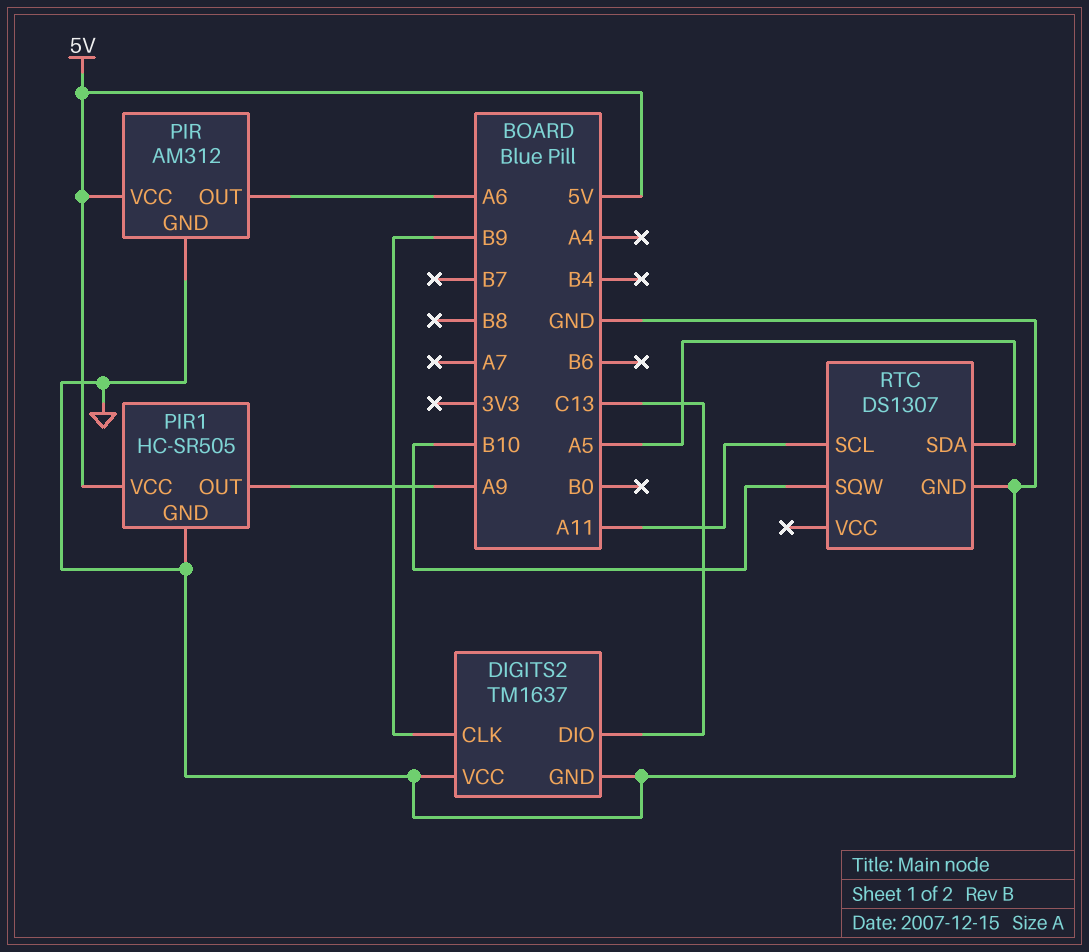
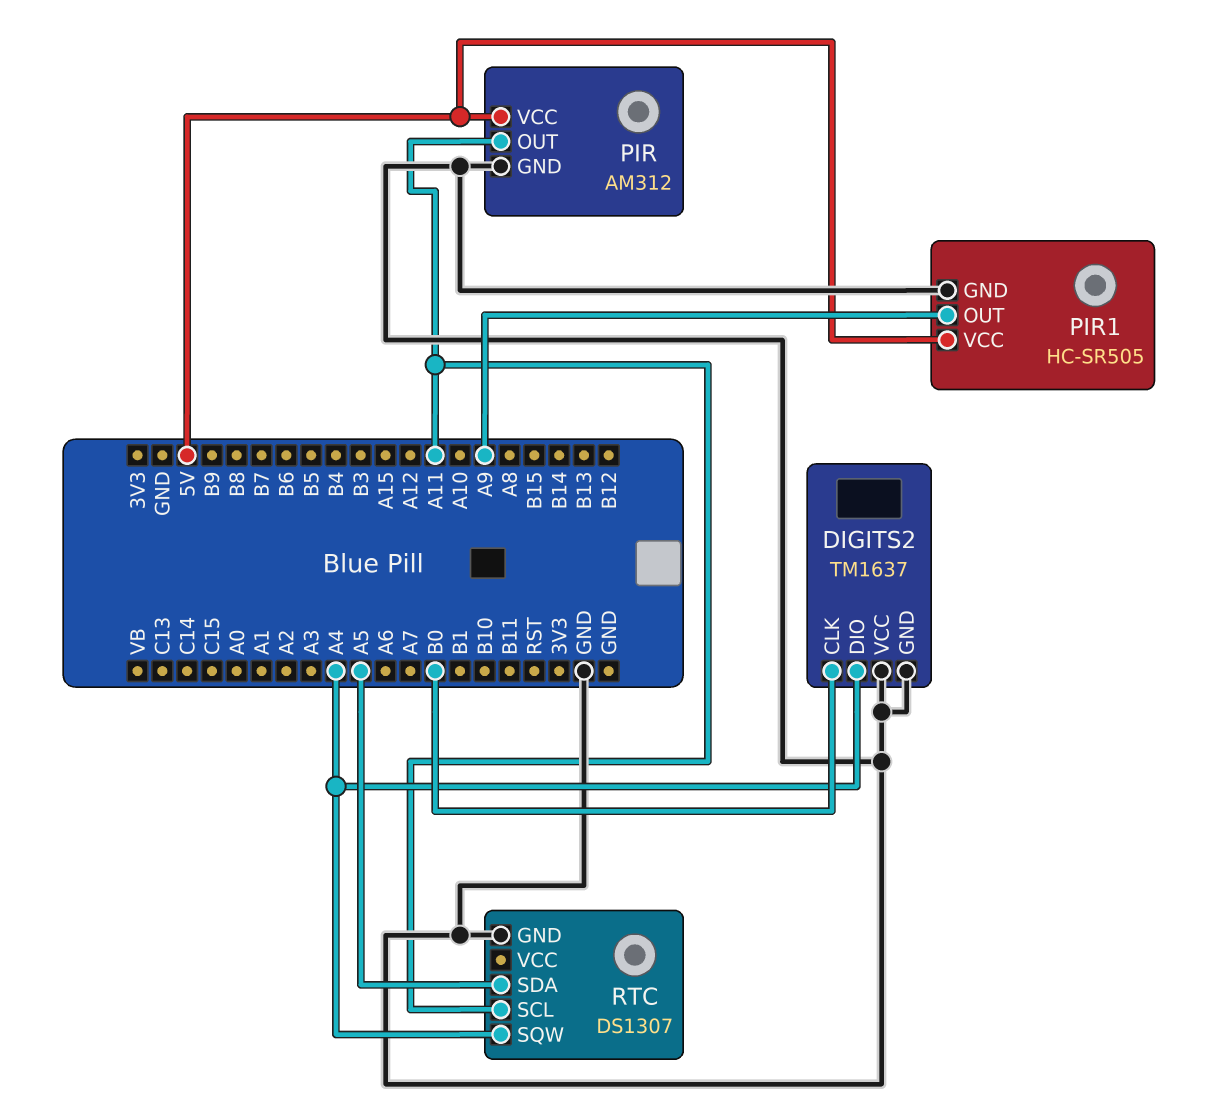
DIGITS2 pin CLK: B9 -> B0
DIGITS2 pin DIO: C13 -> A4
PIR pin OUT: A6 -> A11
RTC pin SQW: B10 -> A4

